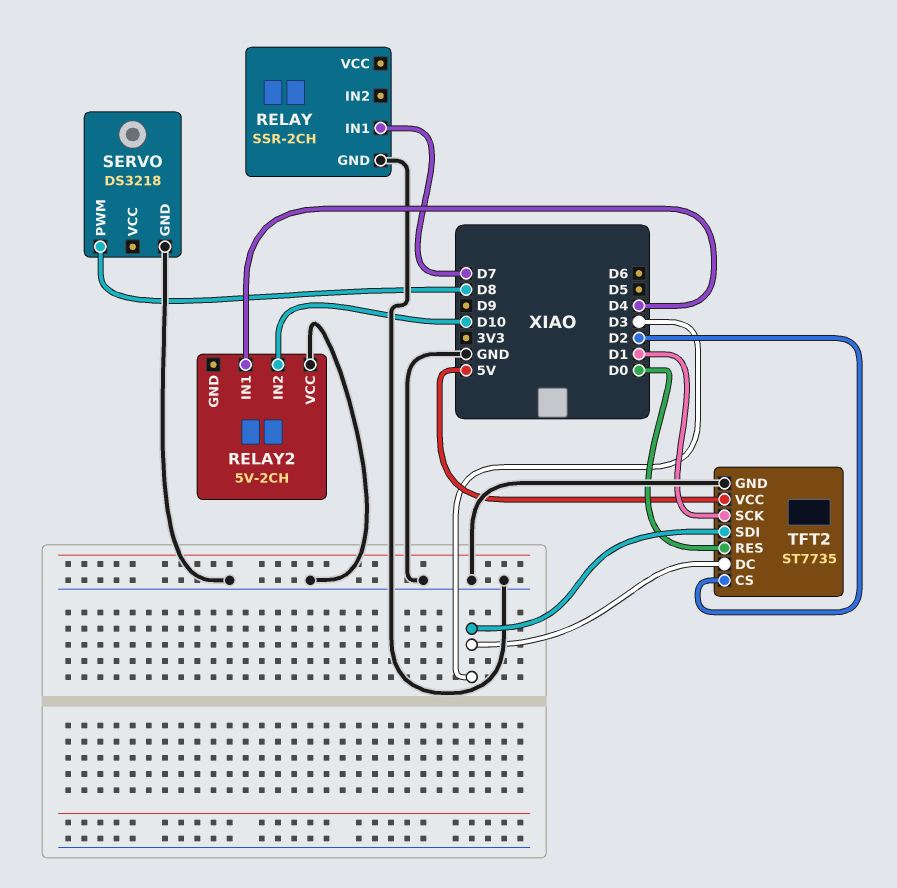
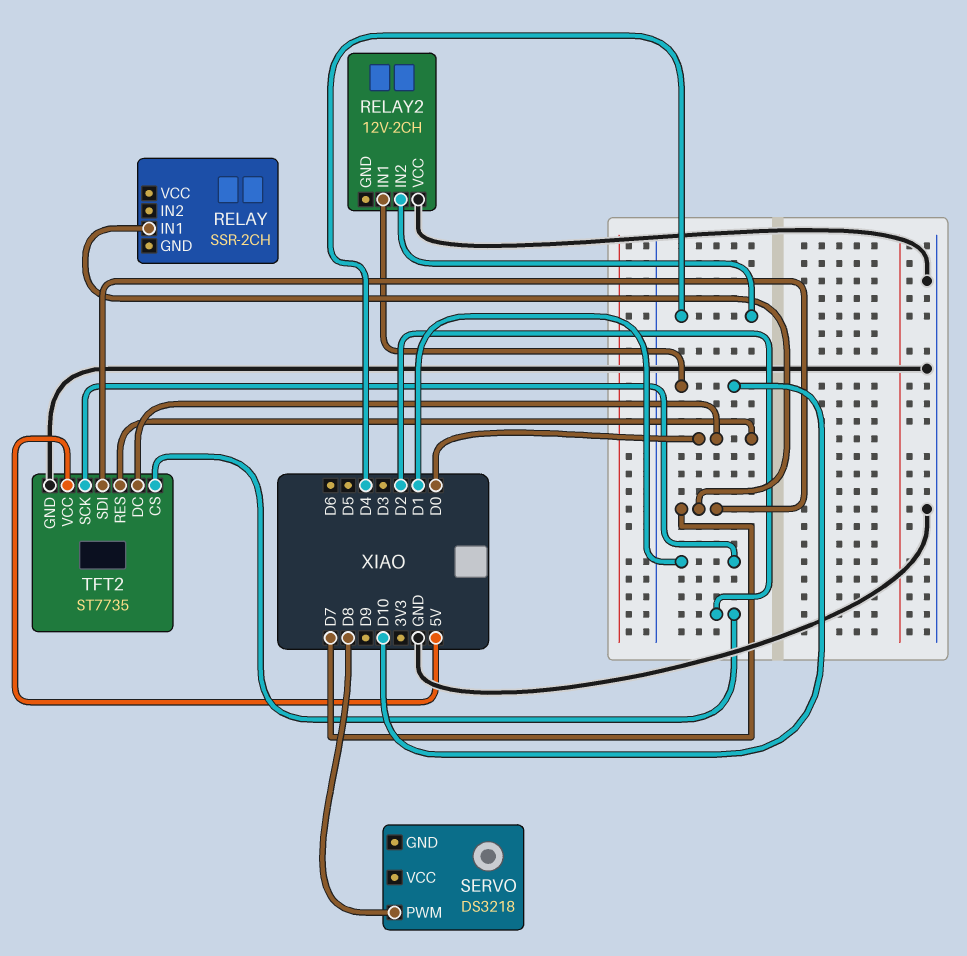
RELAY pin GND: GND -> none
RELAY2: 5V-2CH -> 12V-2CH
RELAY2 pin IN1: D4 -> D10
RELAY2 pin IN2: D10 -> D4
SERVO pin GND: GND -> none
TFT2 pin DC: D3 -> D0
TFT2 pin SDI: D3 -> D7

